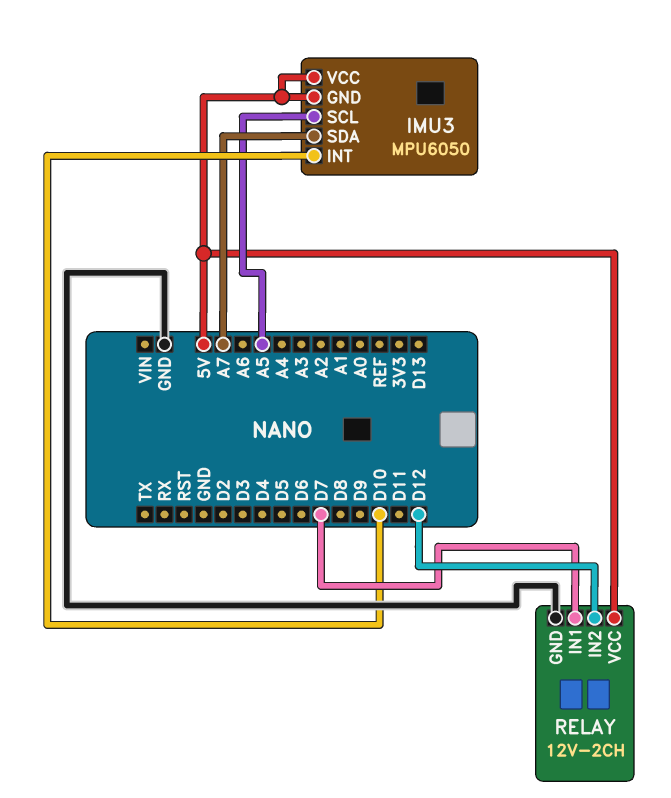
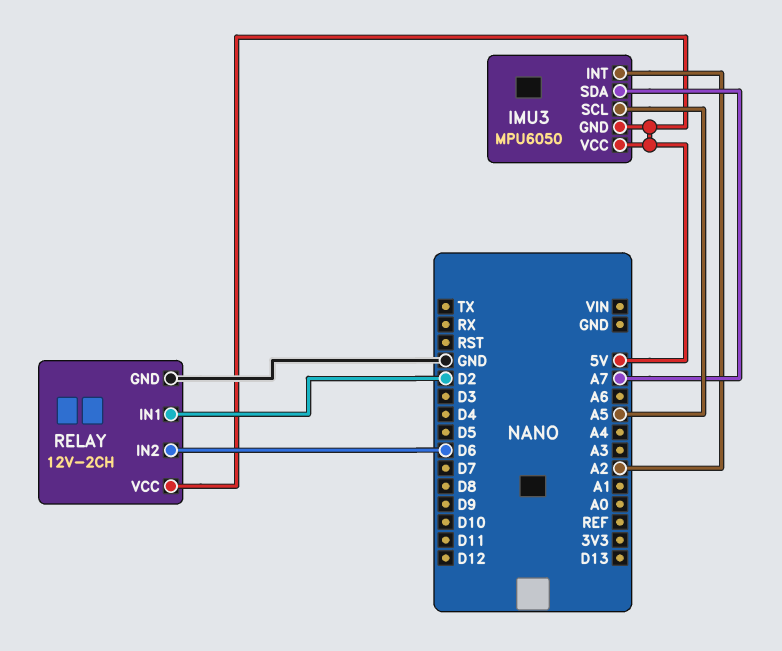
IMU3 pin INT: D10 -> A2
RELAY pin IN1: D7 -> D2
RELAY pin IN2: D12 -> D6

